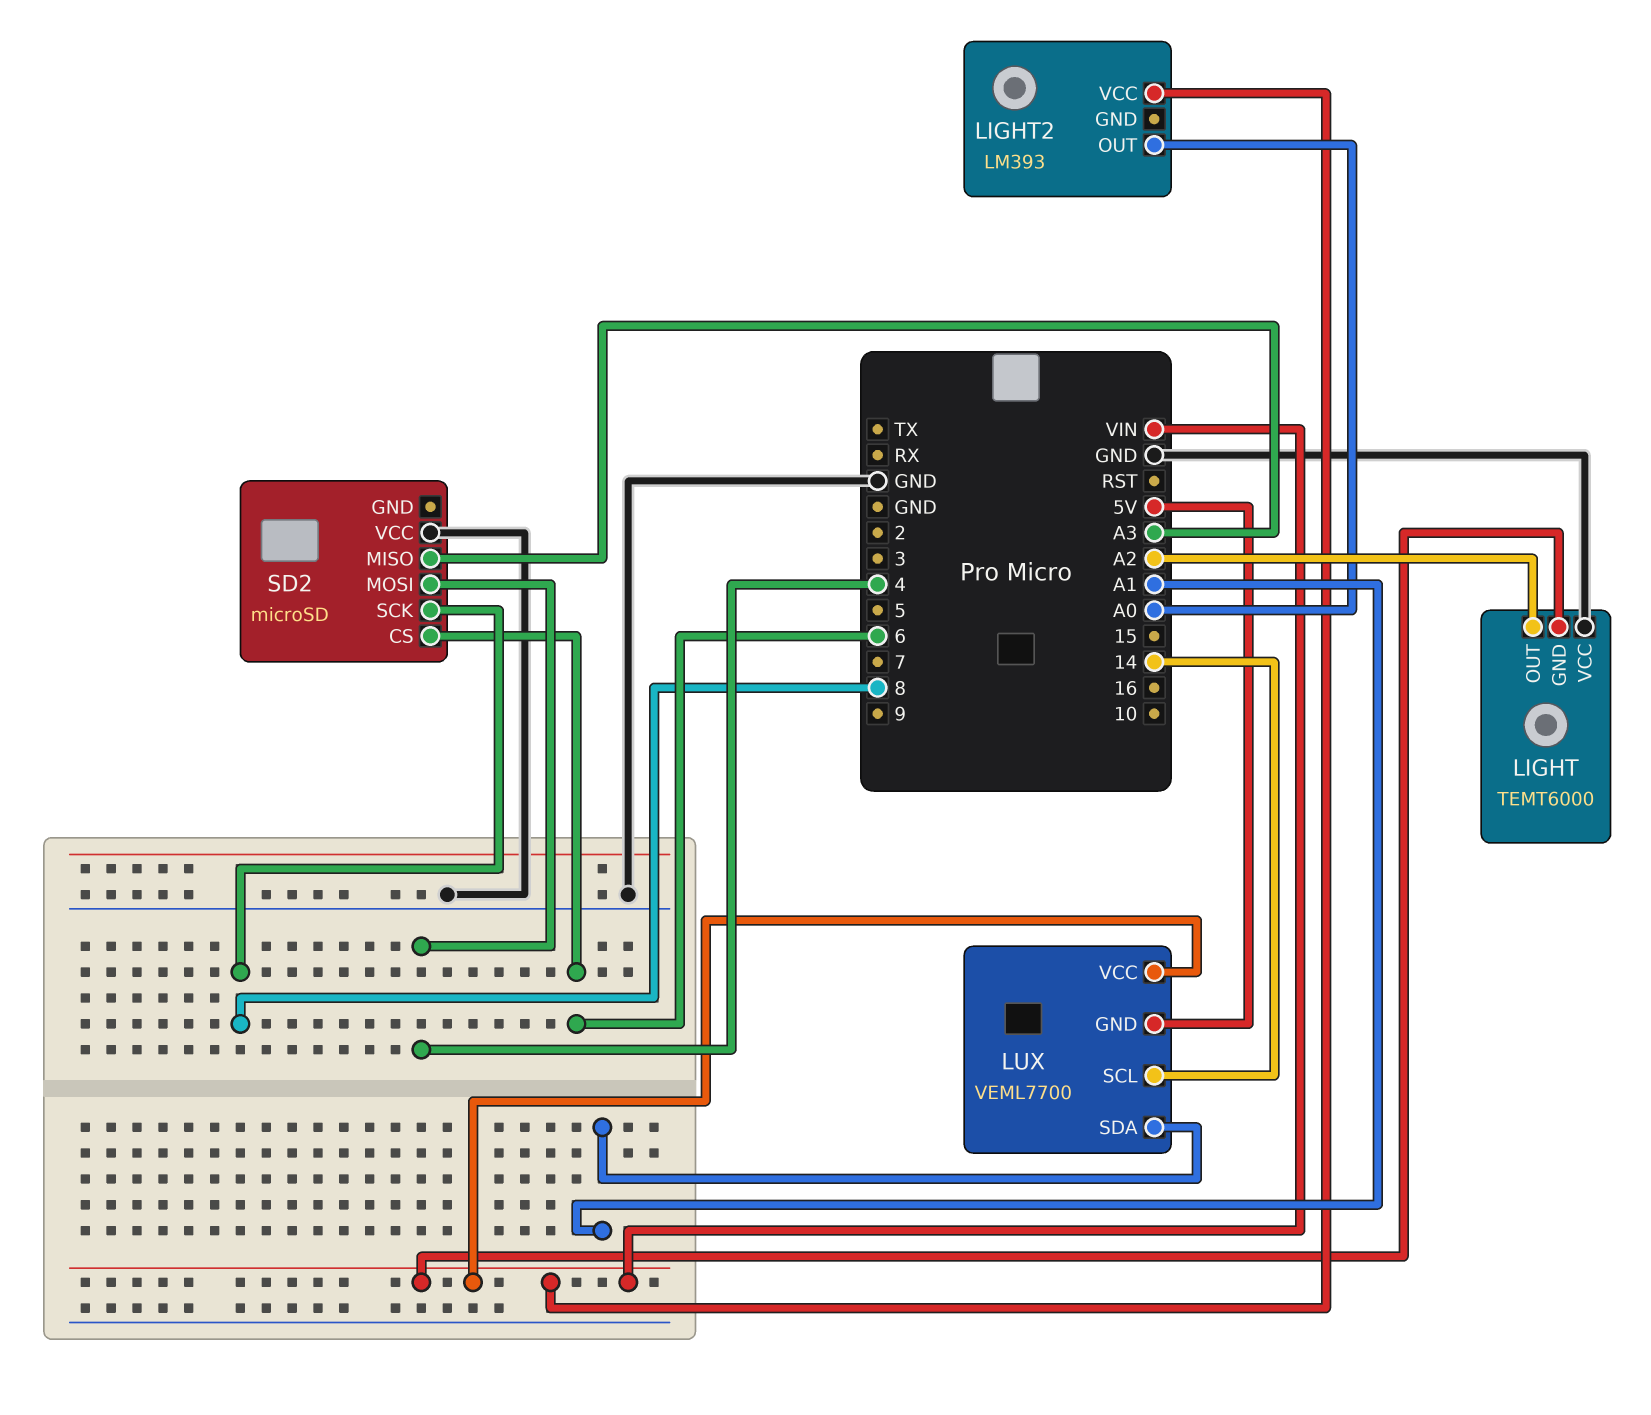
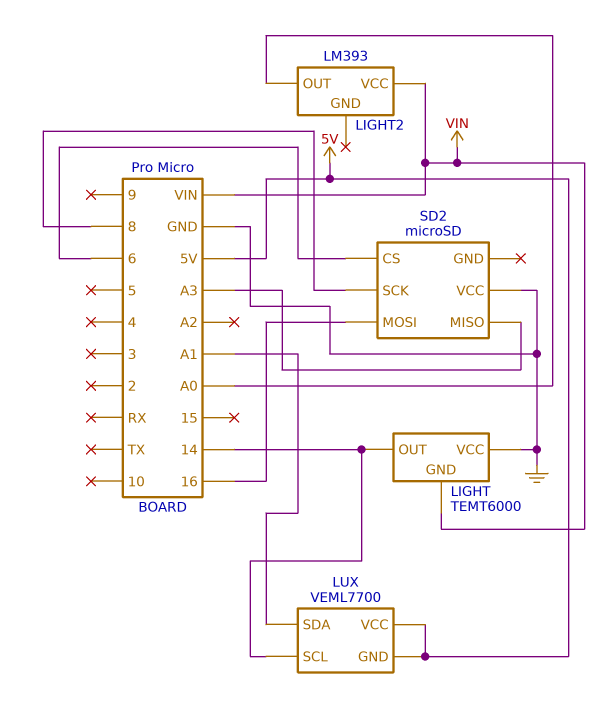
LIGHT pin OUT: A2 -> 14
LUX pin VCC: VIN -> 5V
SD2 pin MOSI: 4 -> 16

